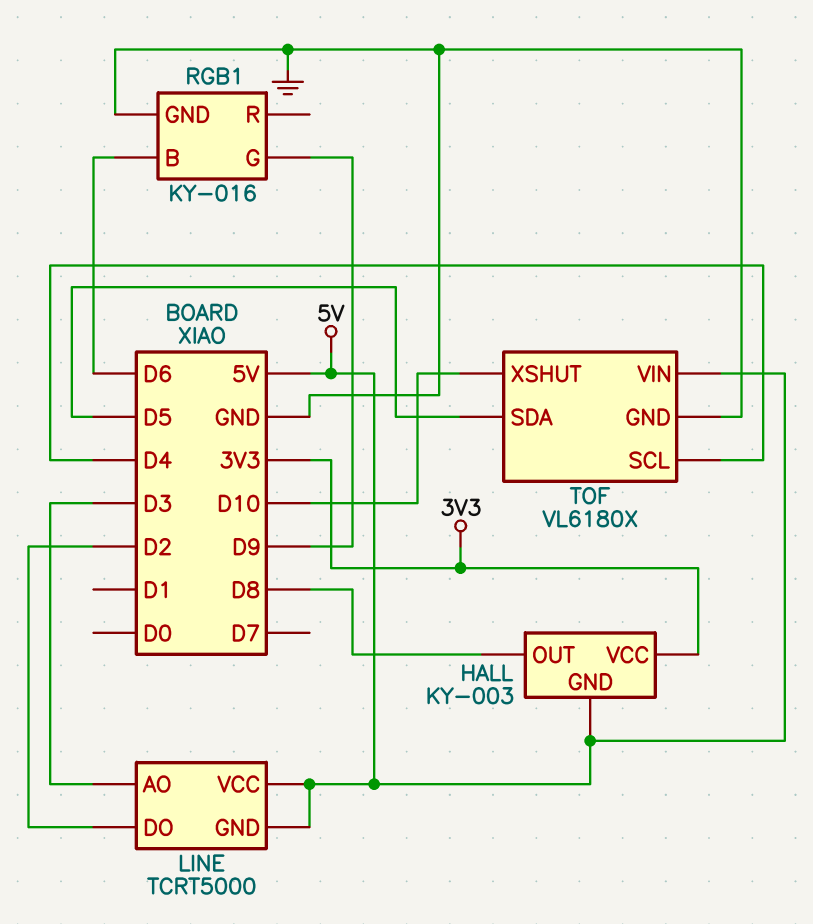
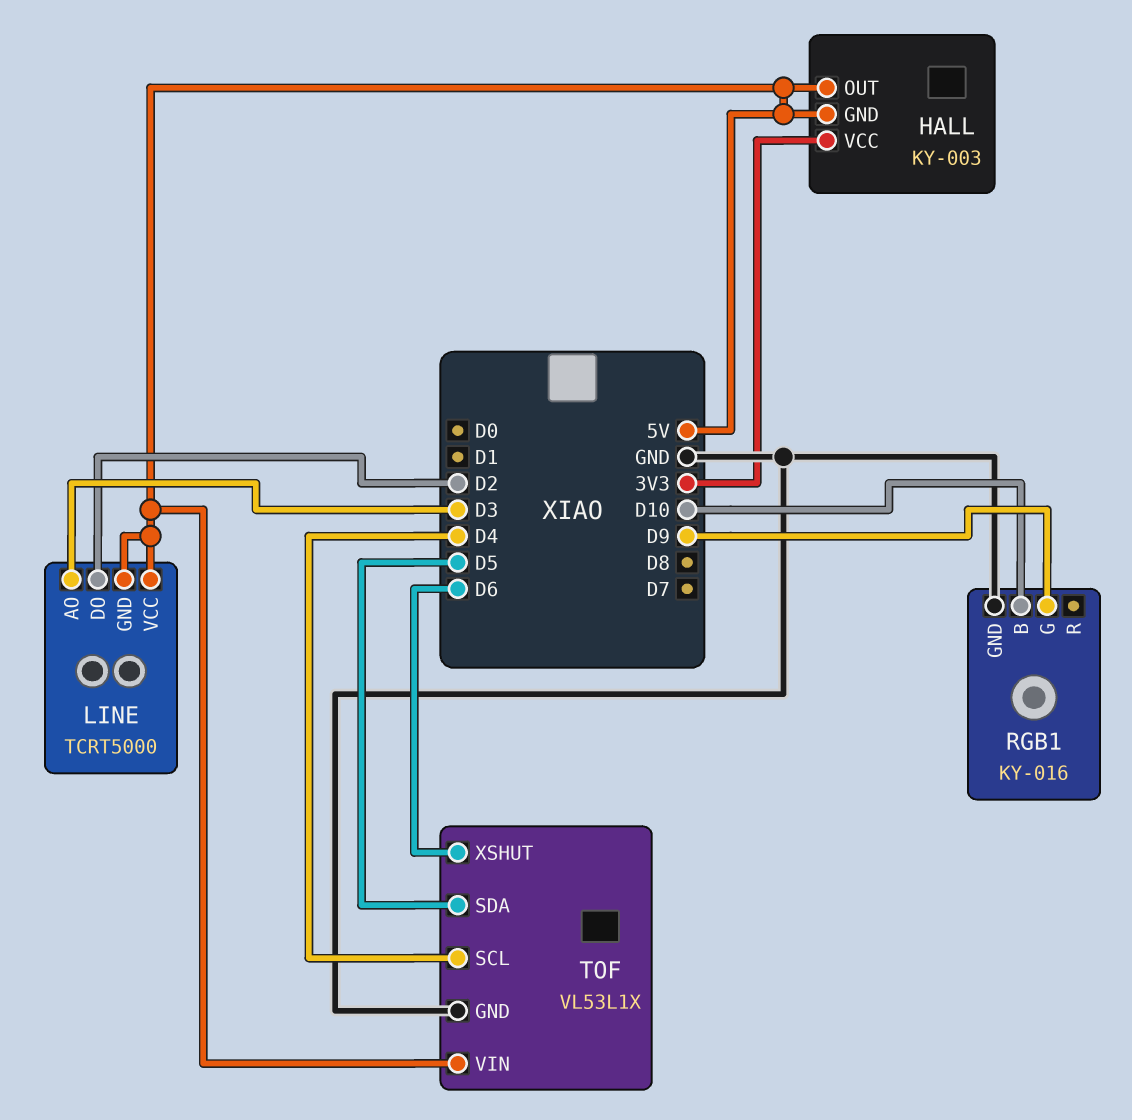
HALL pin OUT: D8 -> 5V
RGB1 pin B: D6 -> D10
TOF: VL6180X -> VL53L1X
TOF pin XSHUT: D10 -> D6

